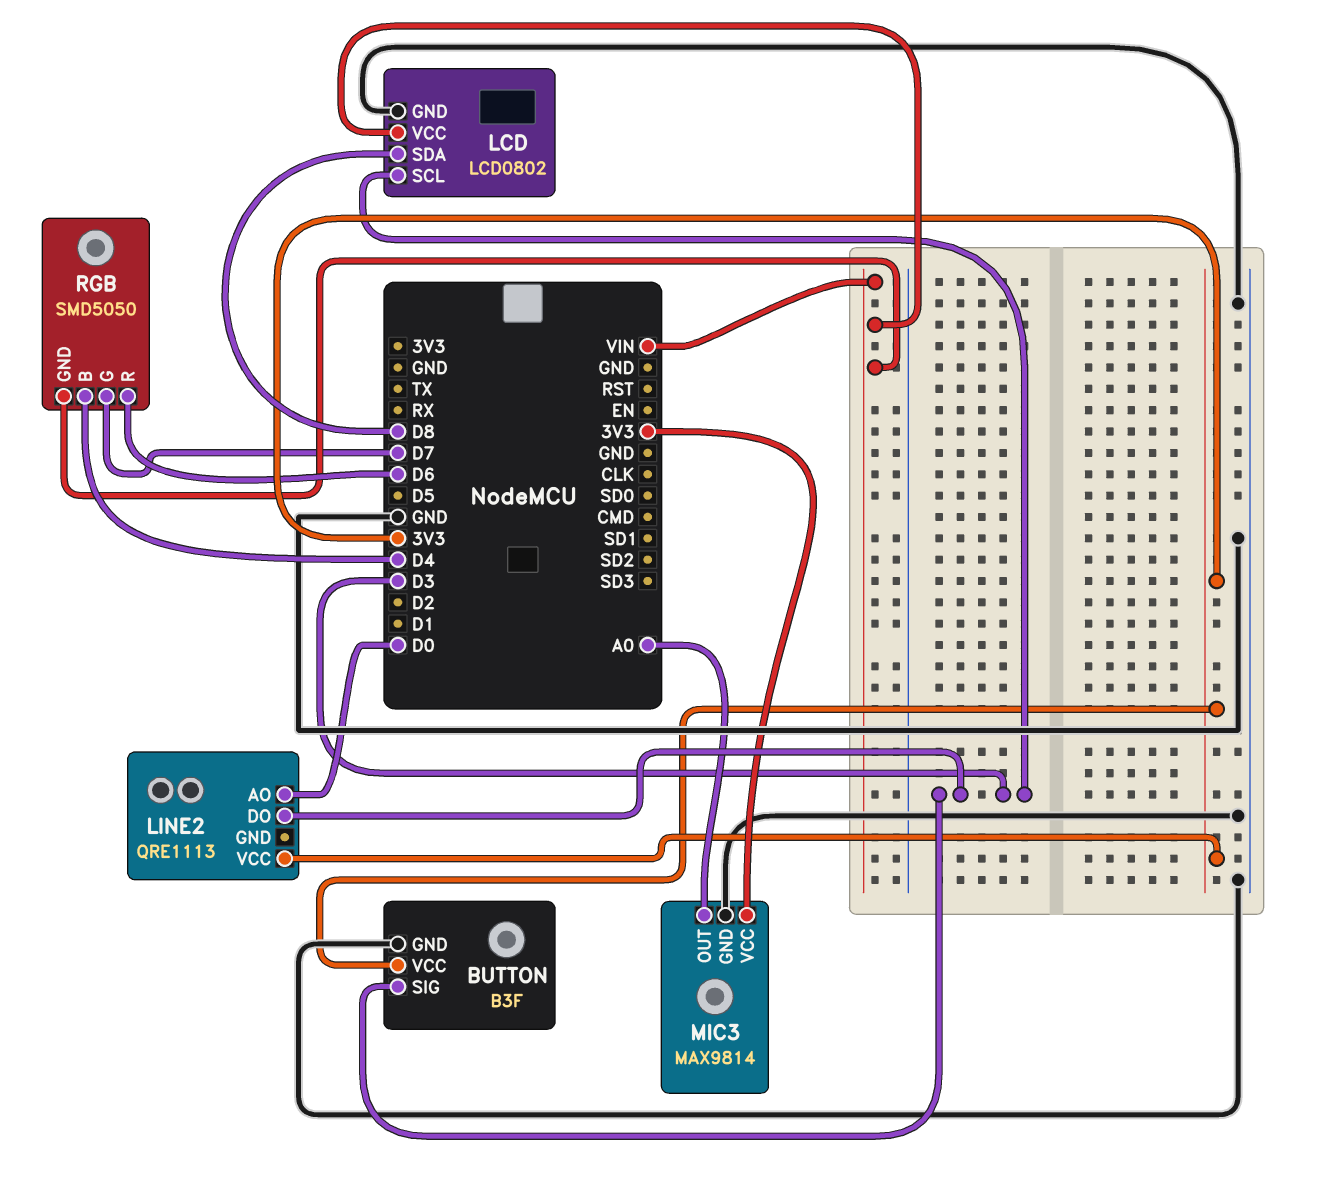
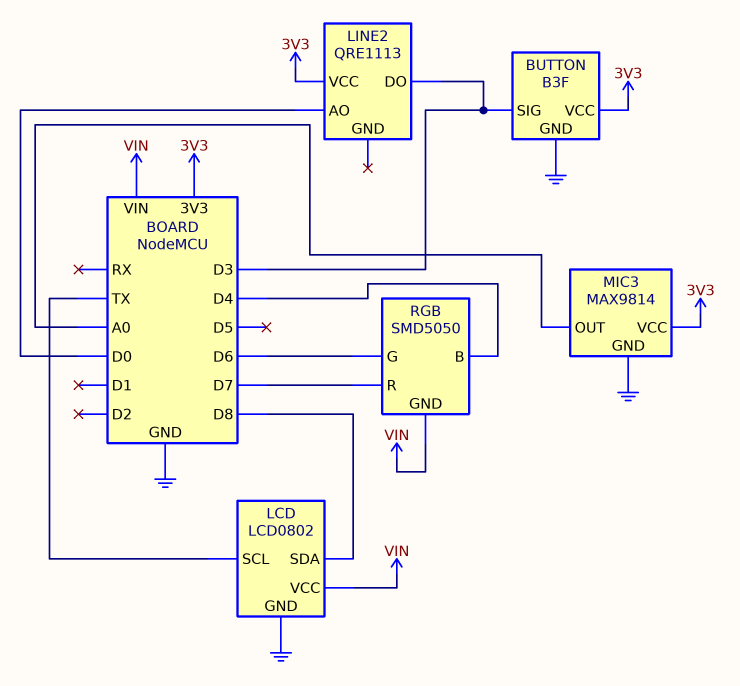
LCD pin SCL: D3 -> TX
RGB pin G: D7 -> D6
RGB pin R: D6 -> D7

